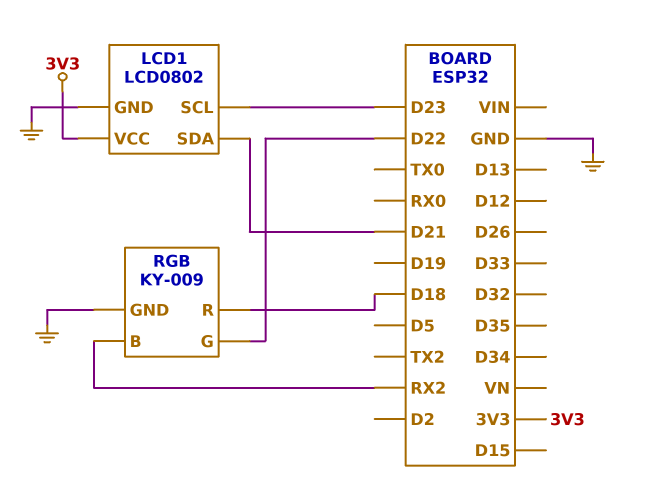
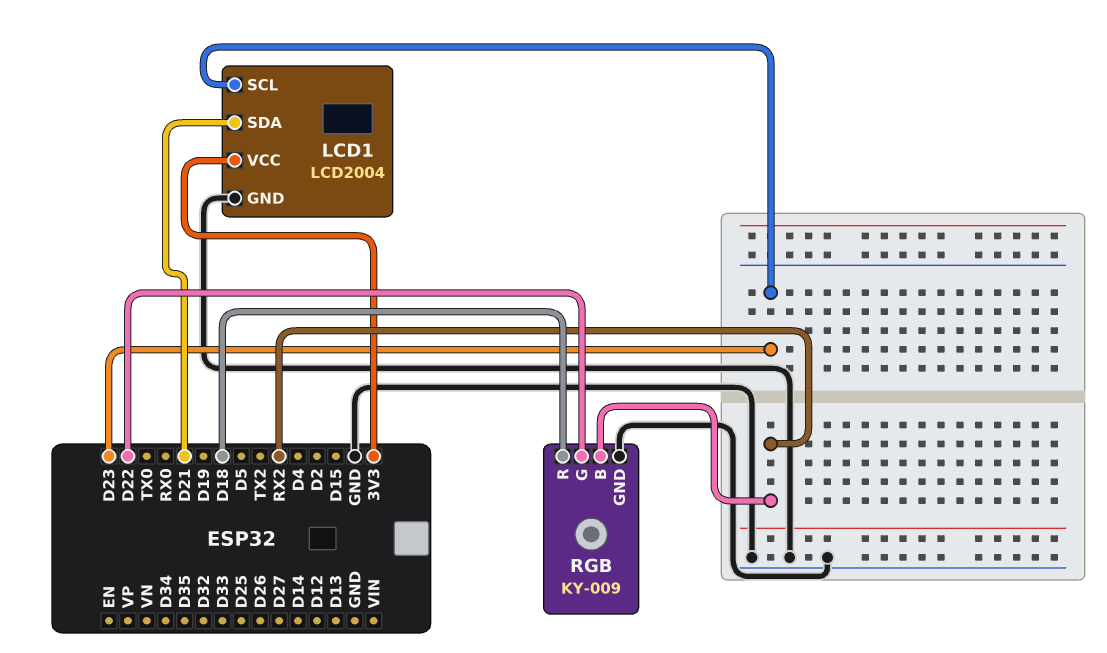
LCD1: LCD0802 -> LCD2004

